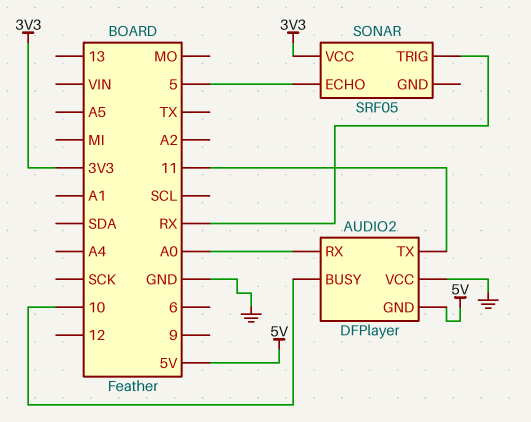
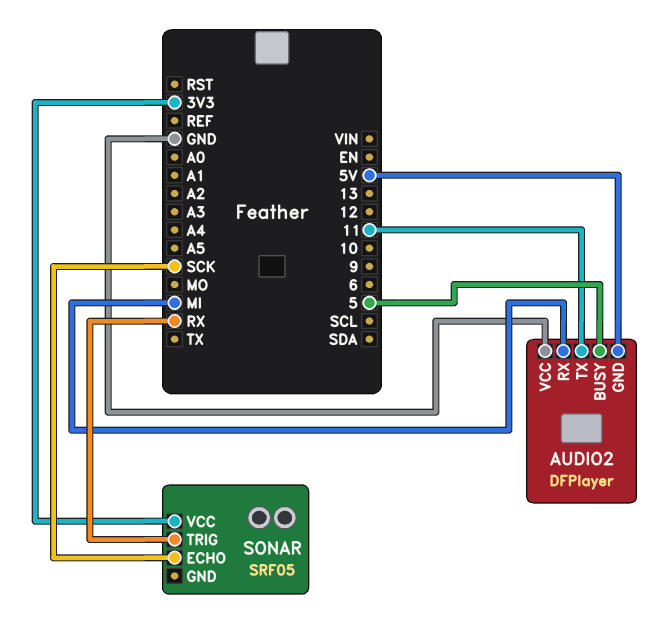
AUDIO2 pin BUSY: 10 -> 5
AUDIO2 pin RX: A0 -> MI
SONAR pin ECHO: 5 -> SCK

